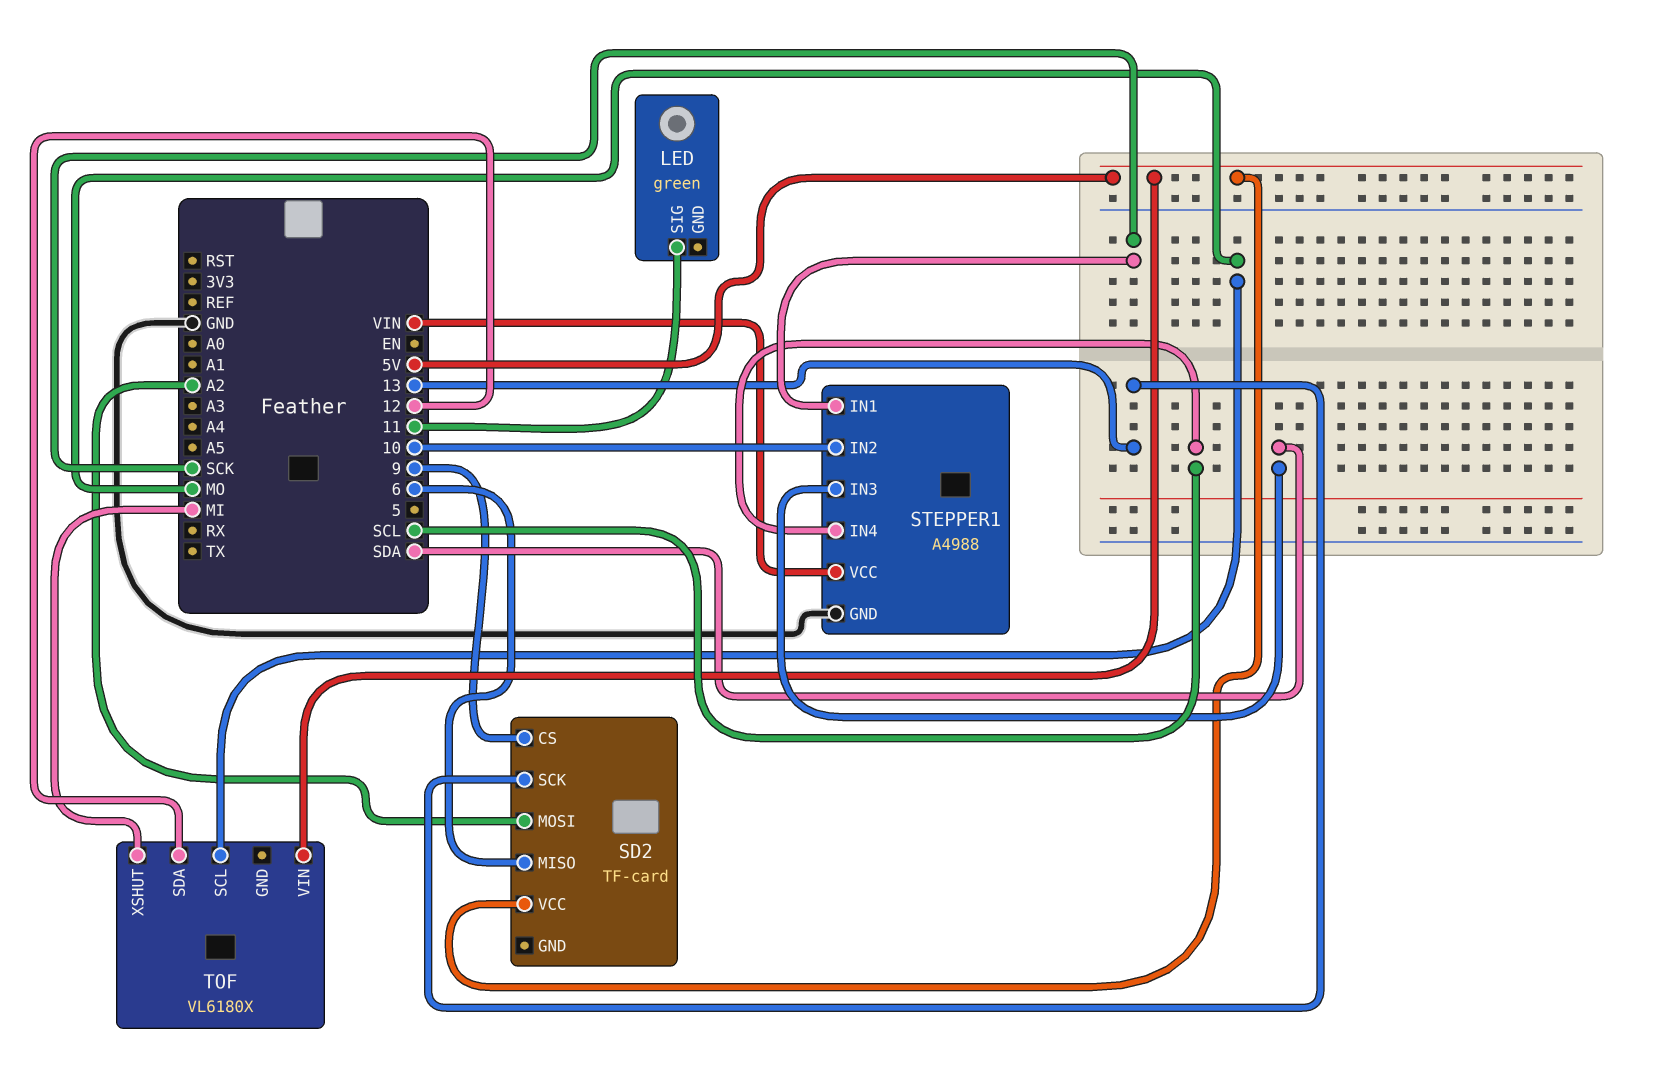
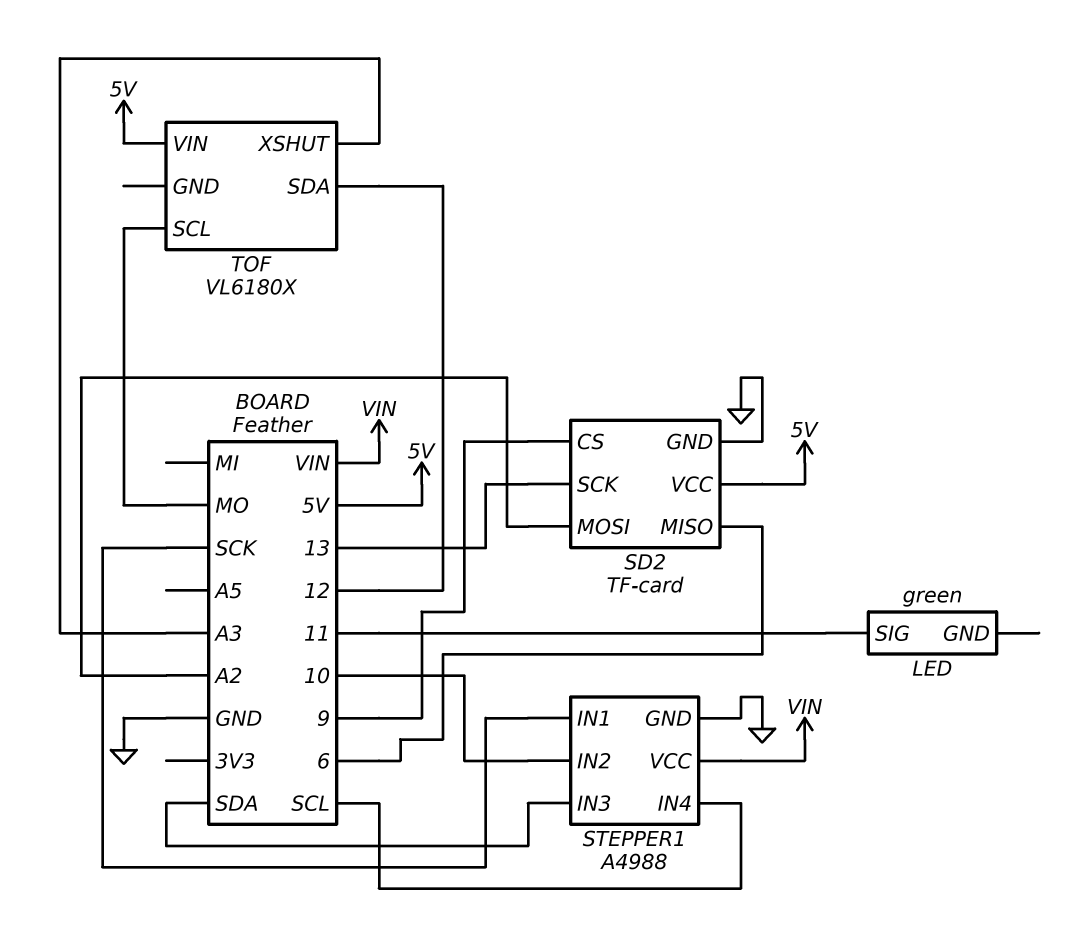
SD2 pin GND: none -> GND
TOF pin XSHUT: MI -> A3

